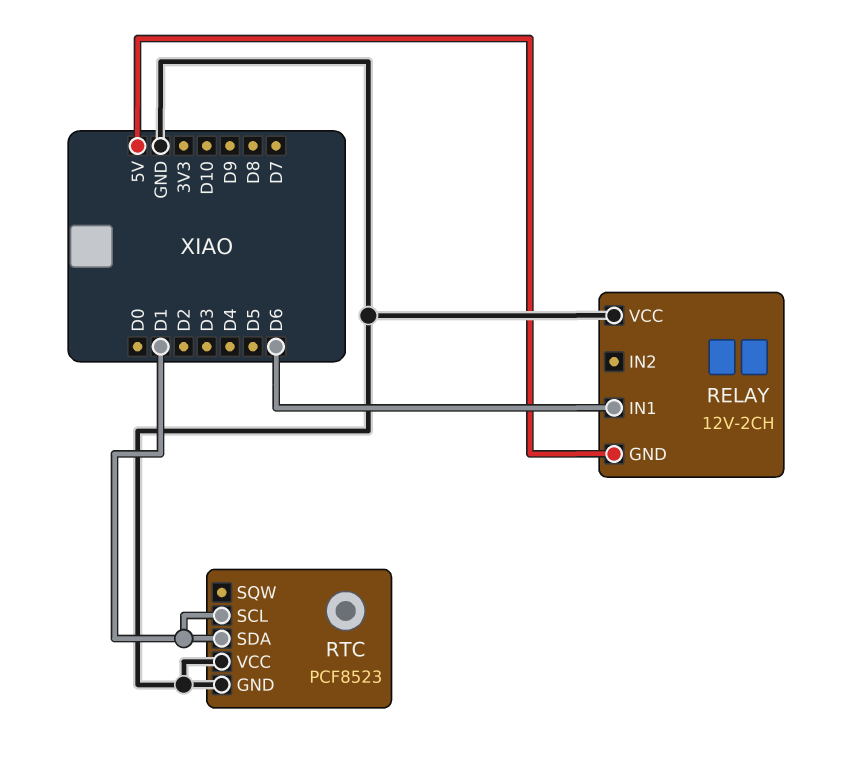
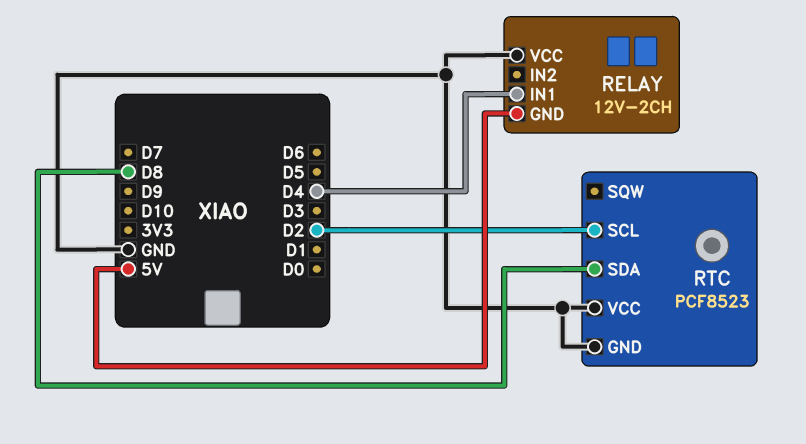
RELAY pin IN1: D6 -> D4
RTC pin SCL: D1 -> D2
RTC pin SDA: D1 -> D8

